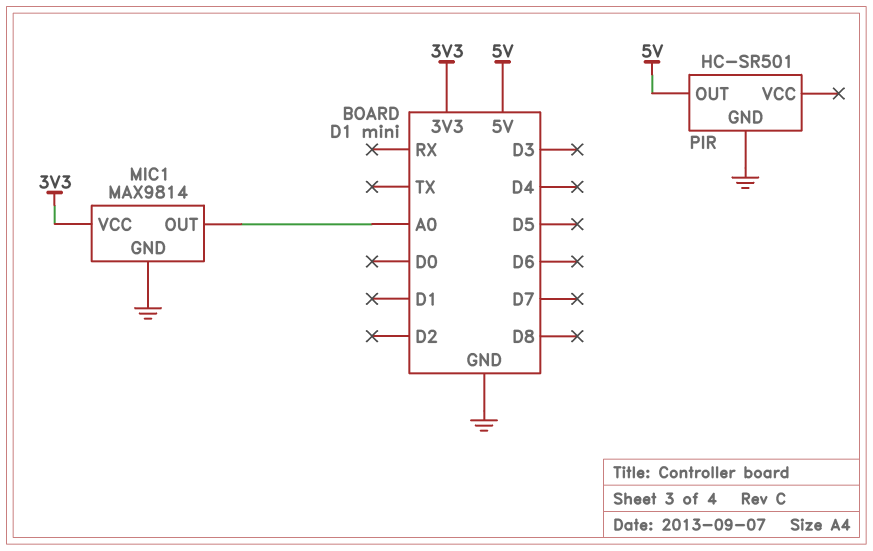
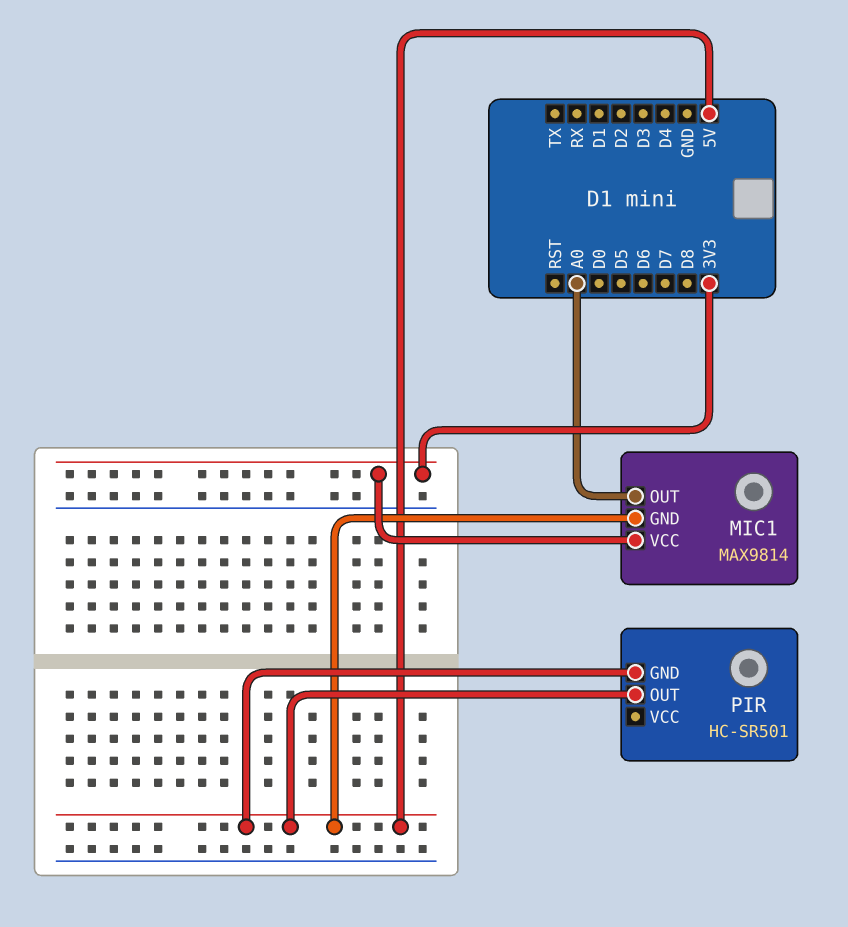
MIC1 pin GND: GND -> 5V
PIR pin GND: GND -> 5V

